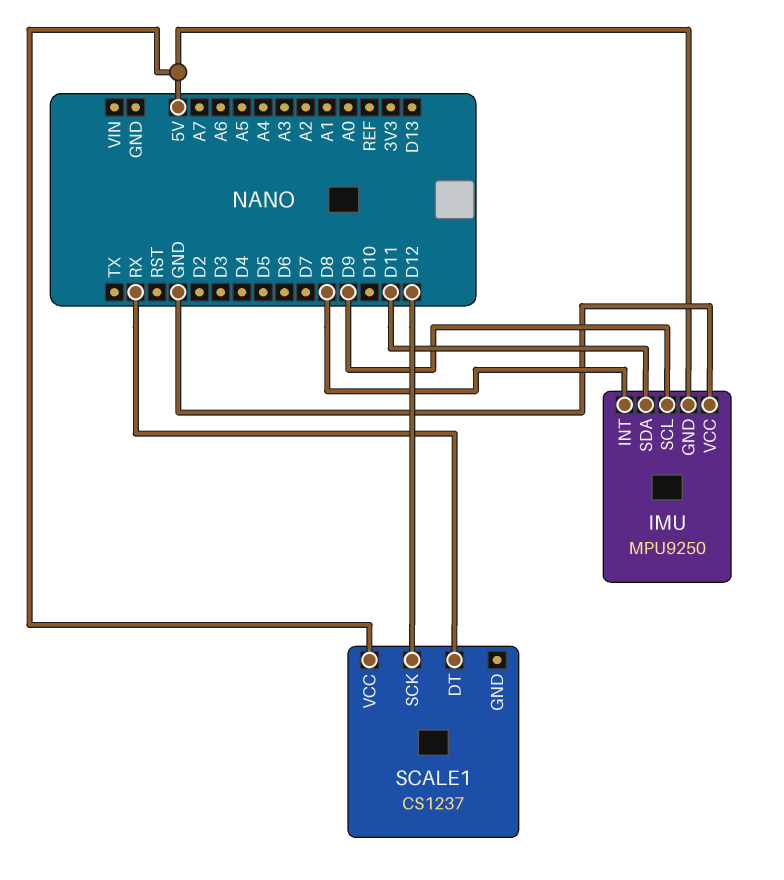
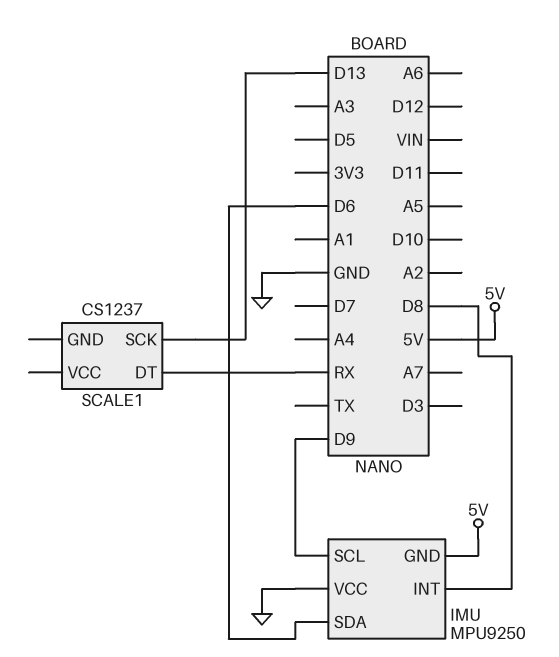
IMU pin SDA: D11 -> D6
SCALE1 pin SCK: D12 -> D13
SCALE1 pin VCC: 5V -> none

